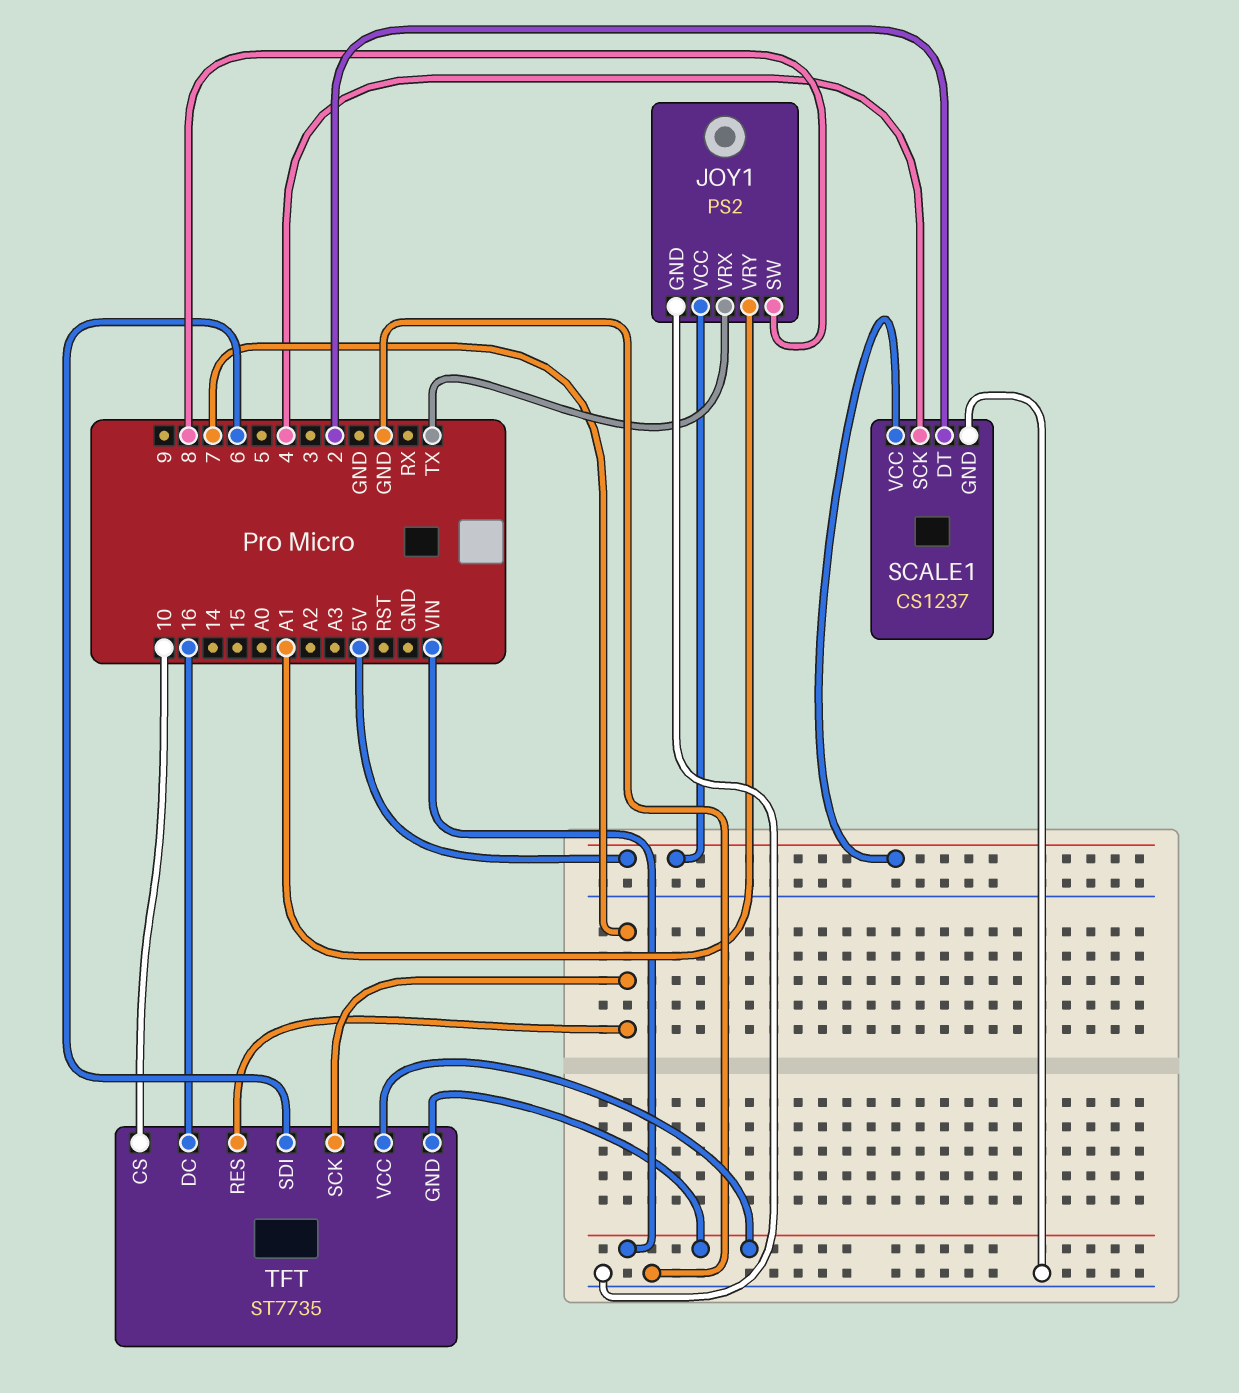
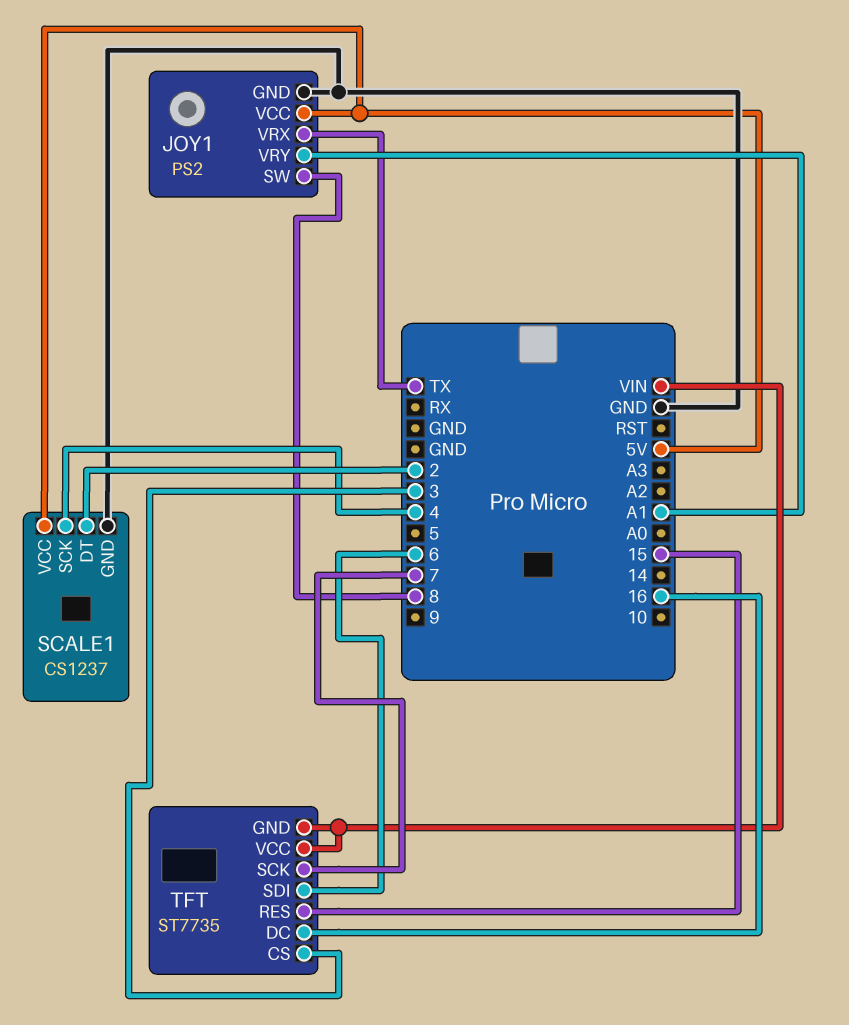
TFT pin CS: 10 -> 3
TFT pin RES: 7 -> 15

